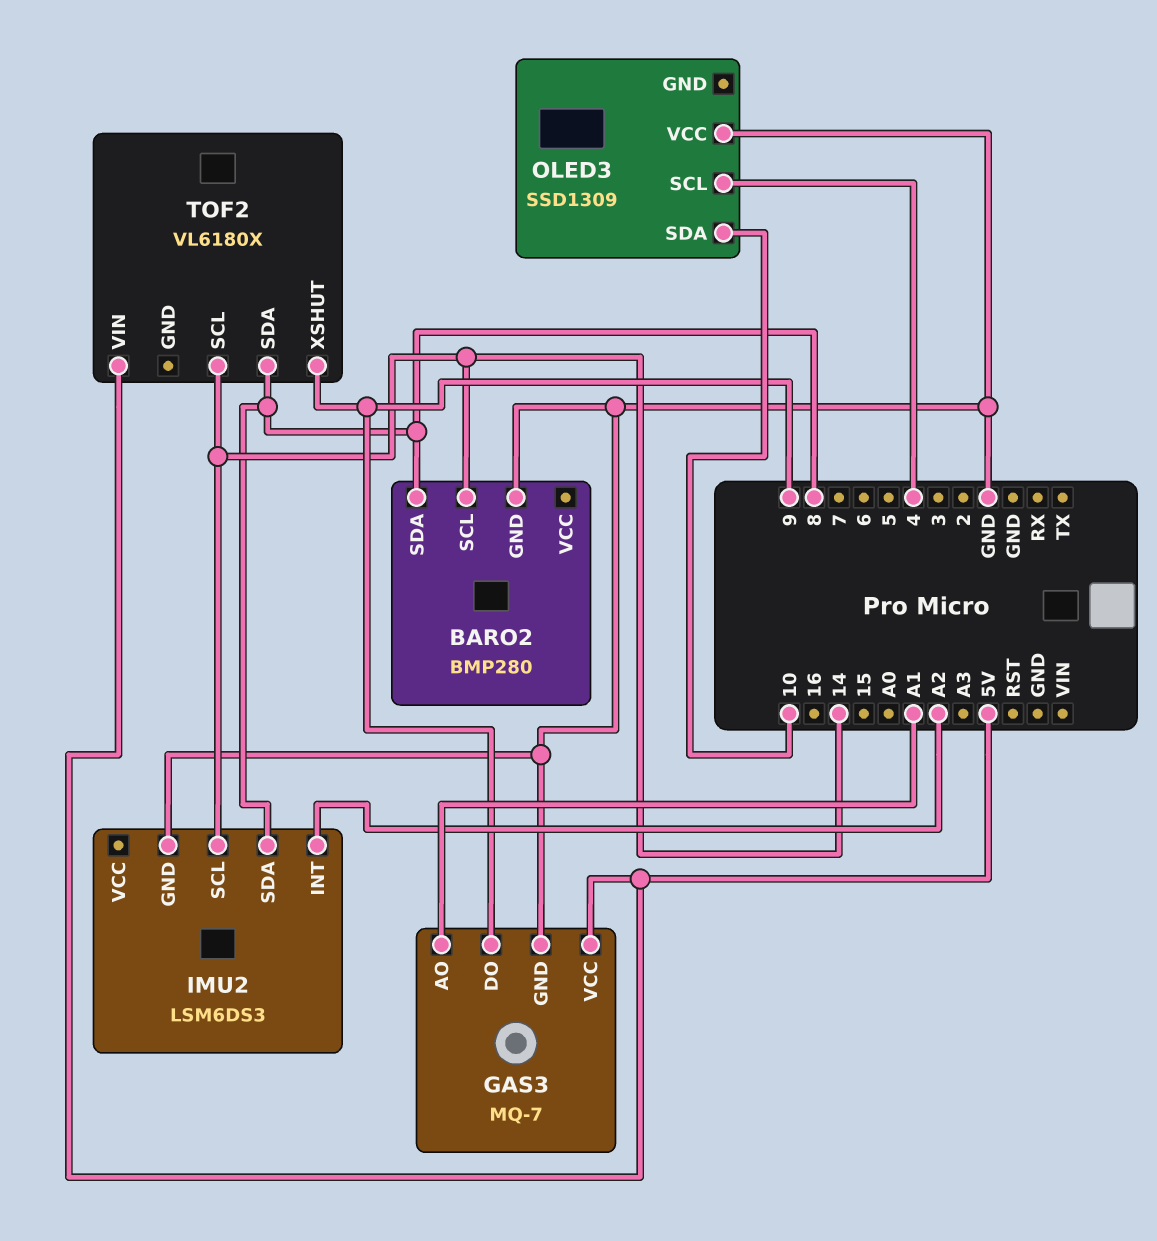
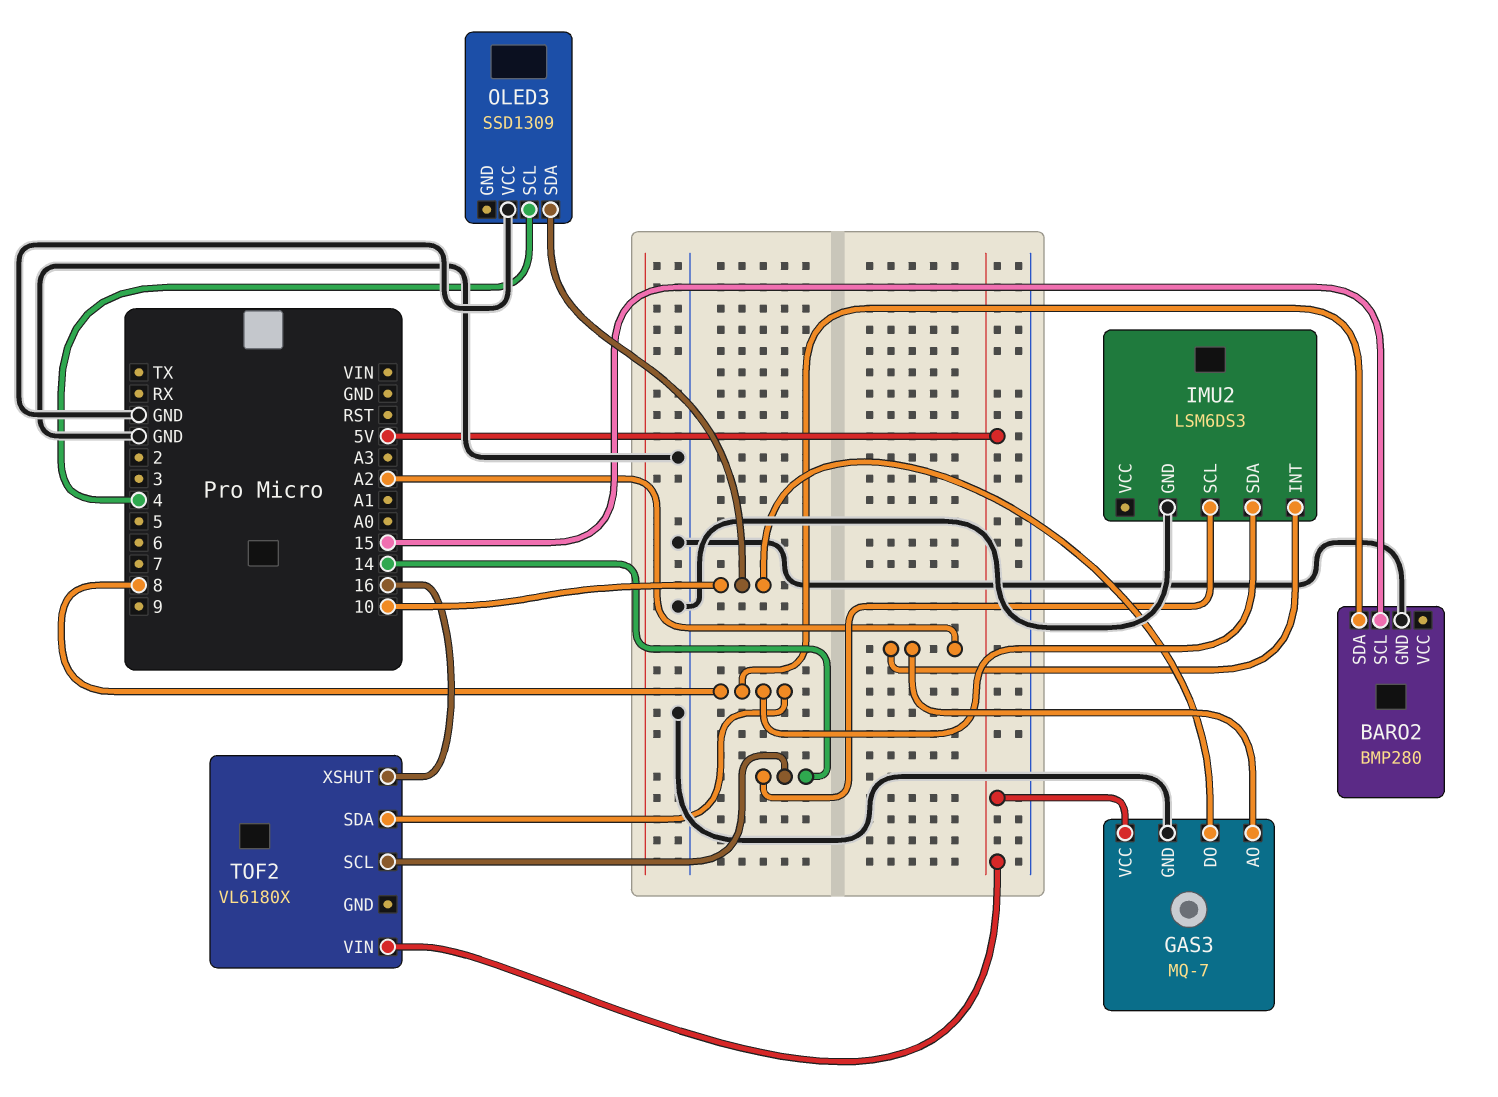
BARO2 pin SCL: 14 -> 15
GAS3 pin AO: A1 -> A2
GAS3 pin DO: 9 -> 10
TOF2 pin XSHUT: 9 -> 16

